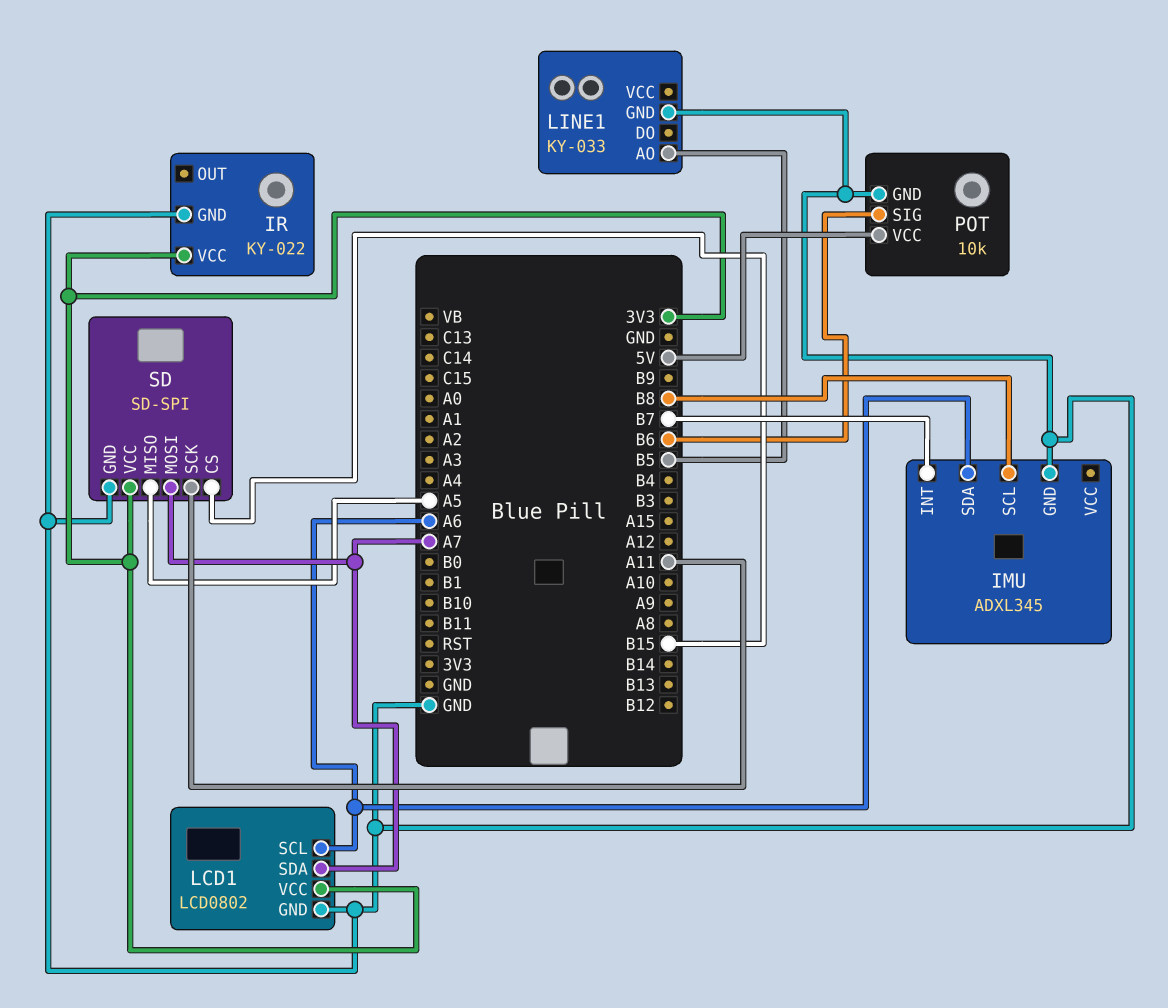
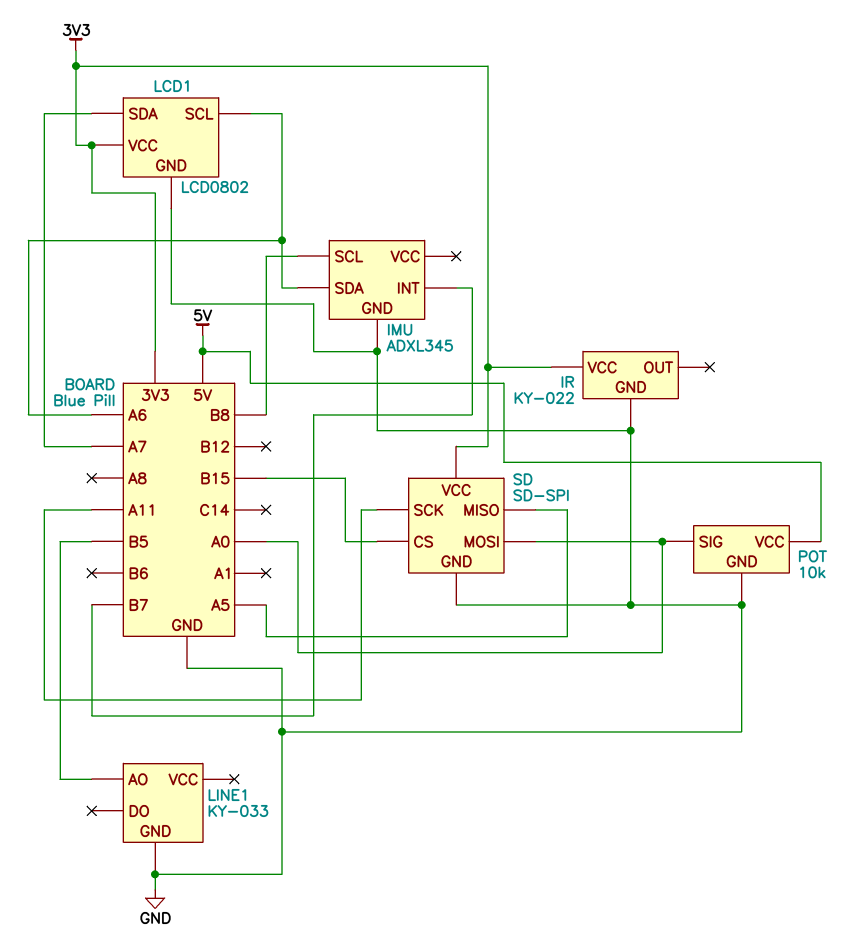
POT pin SIG: B6 -> A0
SD pin MOSI: A7 -> A0

